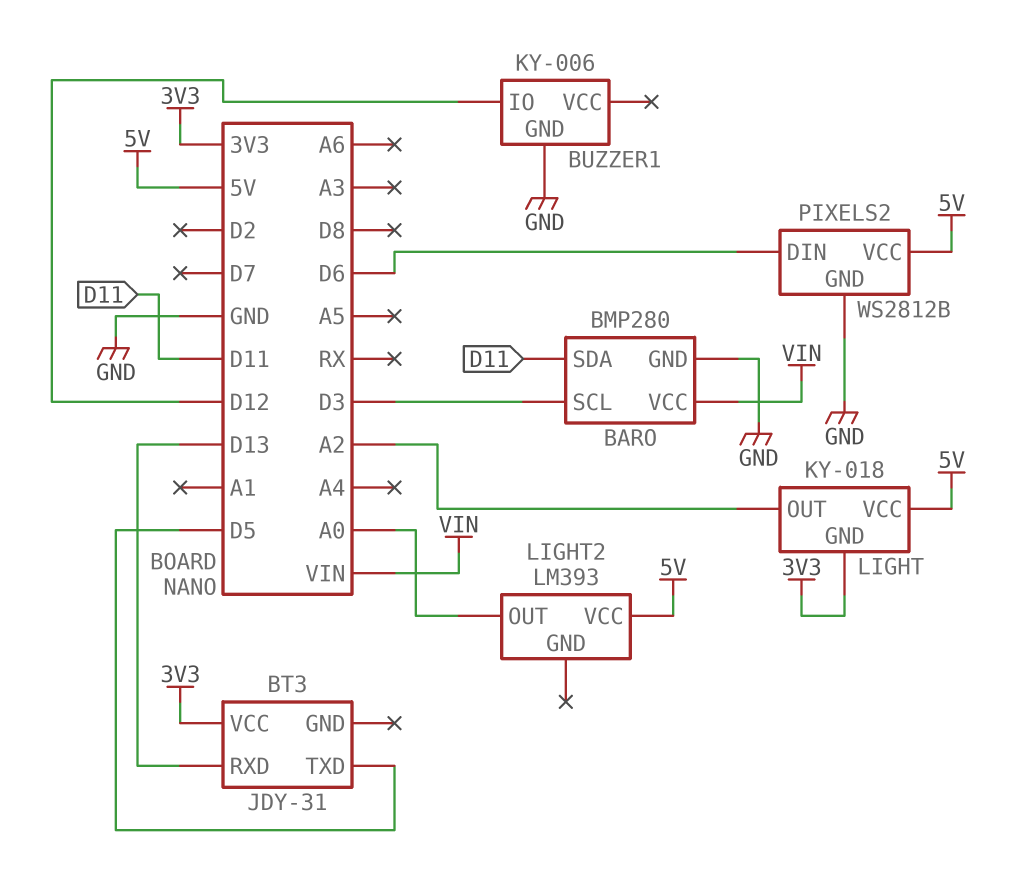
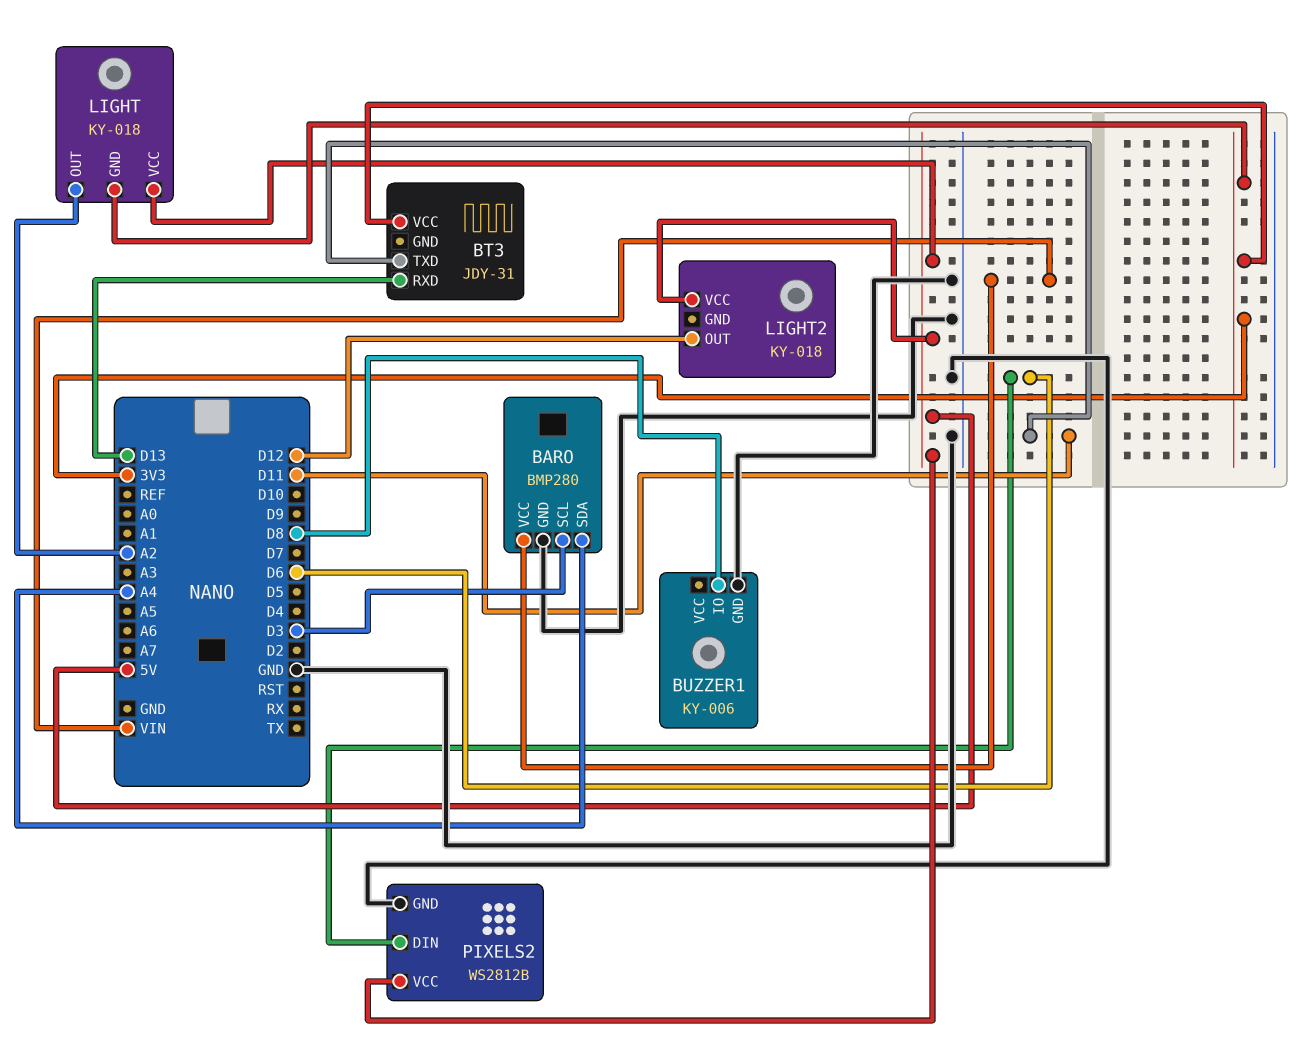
BARO pin SDA: D11 -> A4
BT3 pin TXD: D5 -> D11
BUZZER1 pin IO: D12 -> D8
LIGHT2: LM393 -> KY-018
LIGHT2 pin OUT: A0 -> D12

